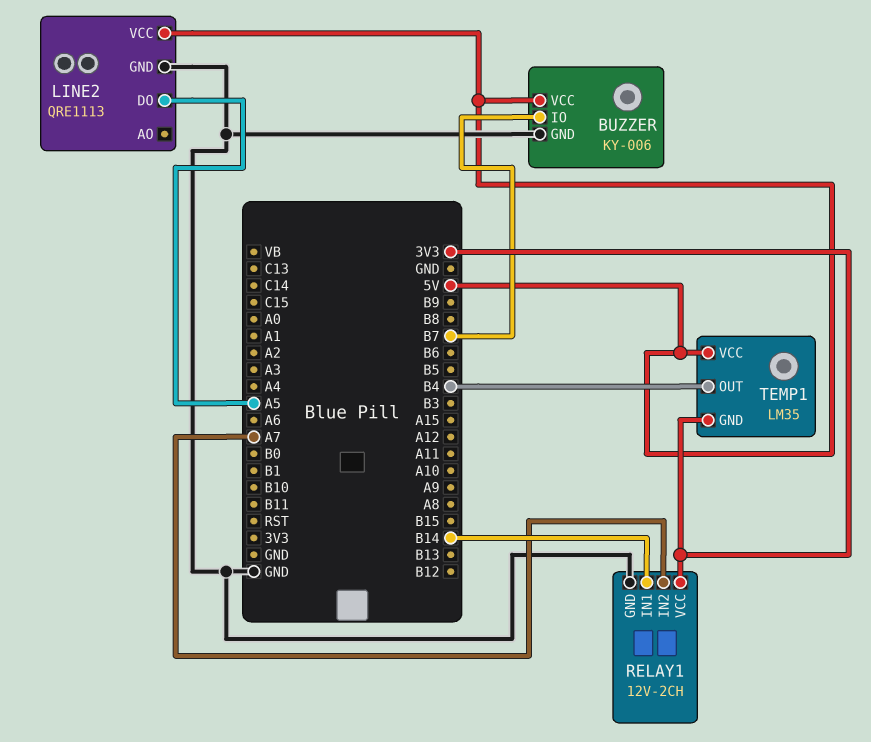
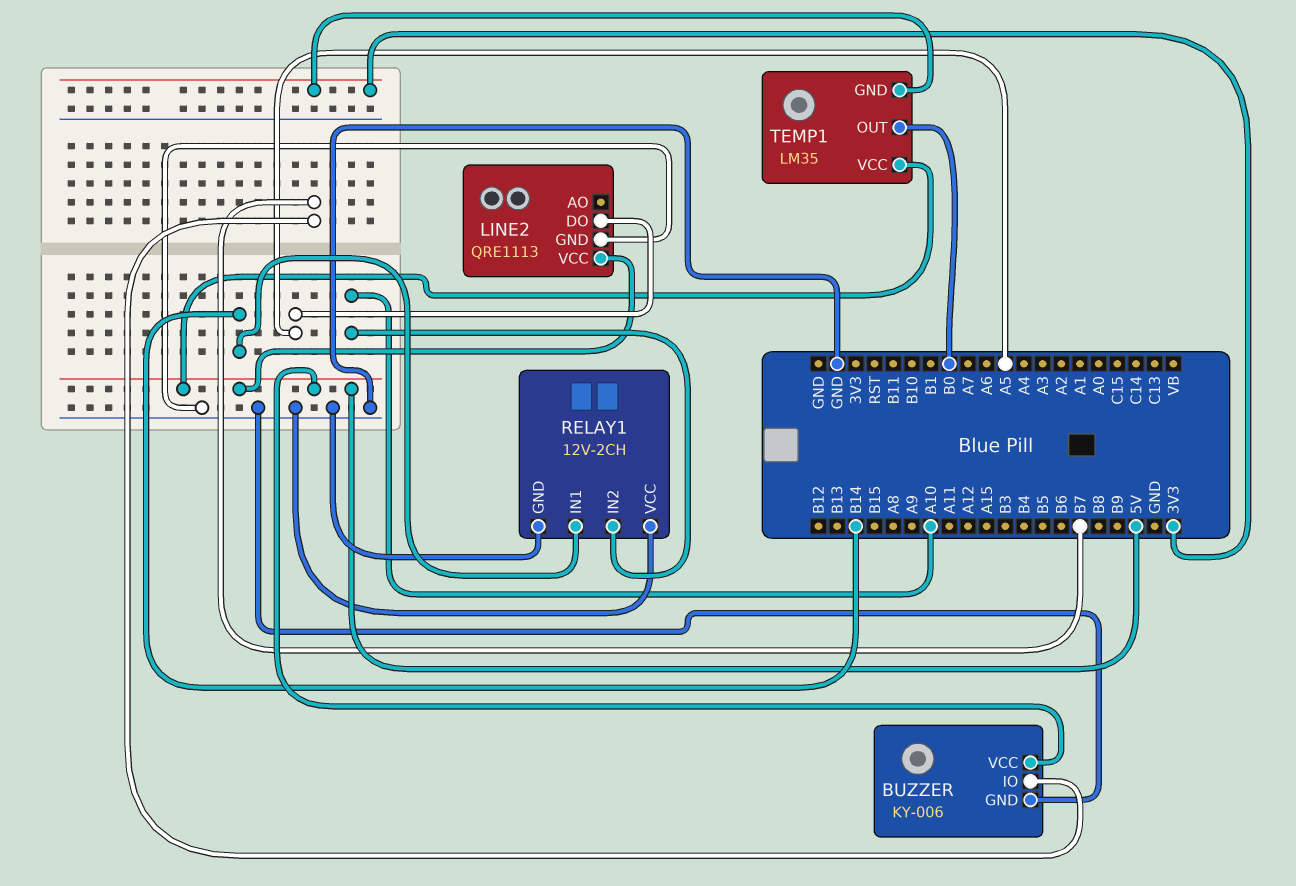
RELAY1 pin IN2: A7 -> A10
RELAY1 pin VCC: 3V3 -> GND
TEMP1 pin OUT: B4 -> B0

